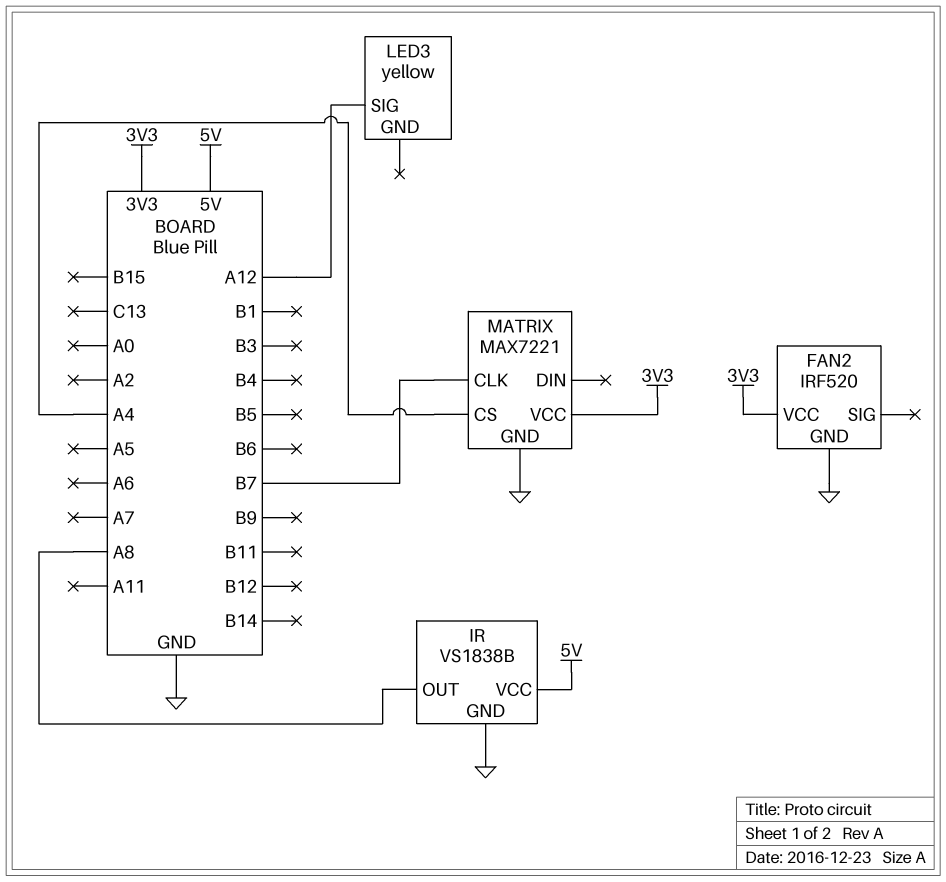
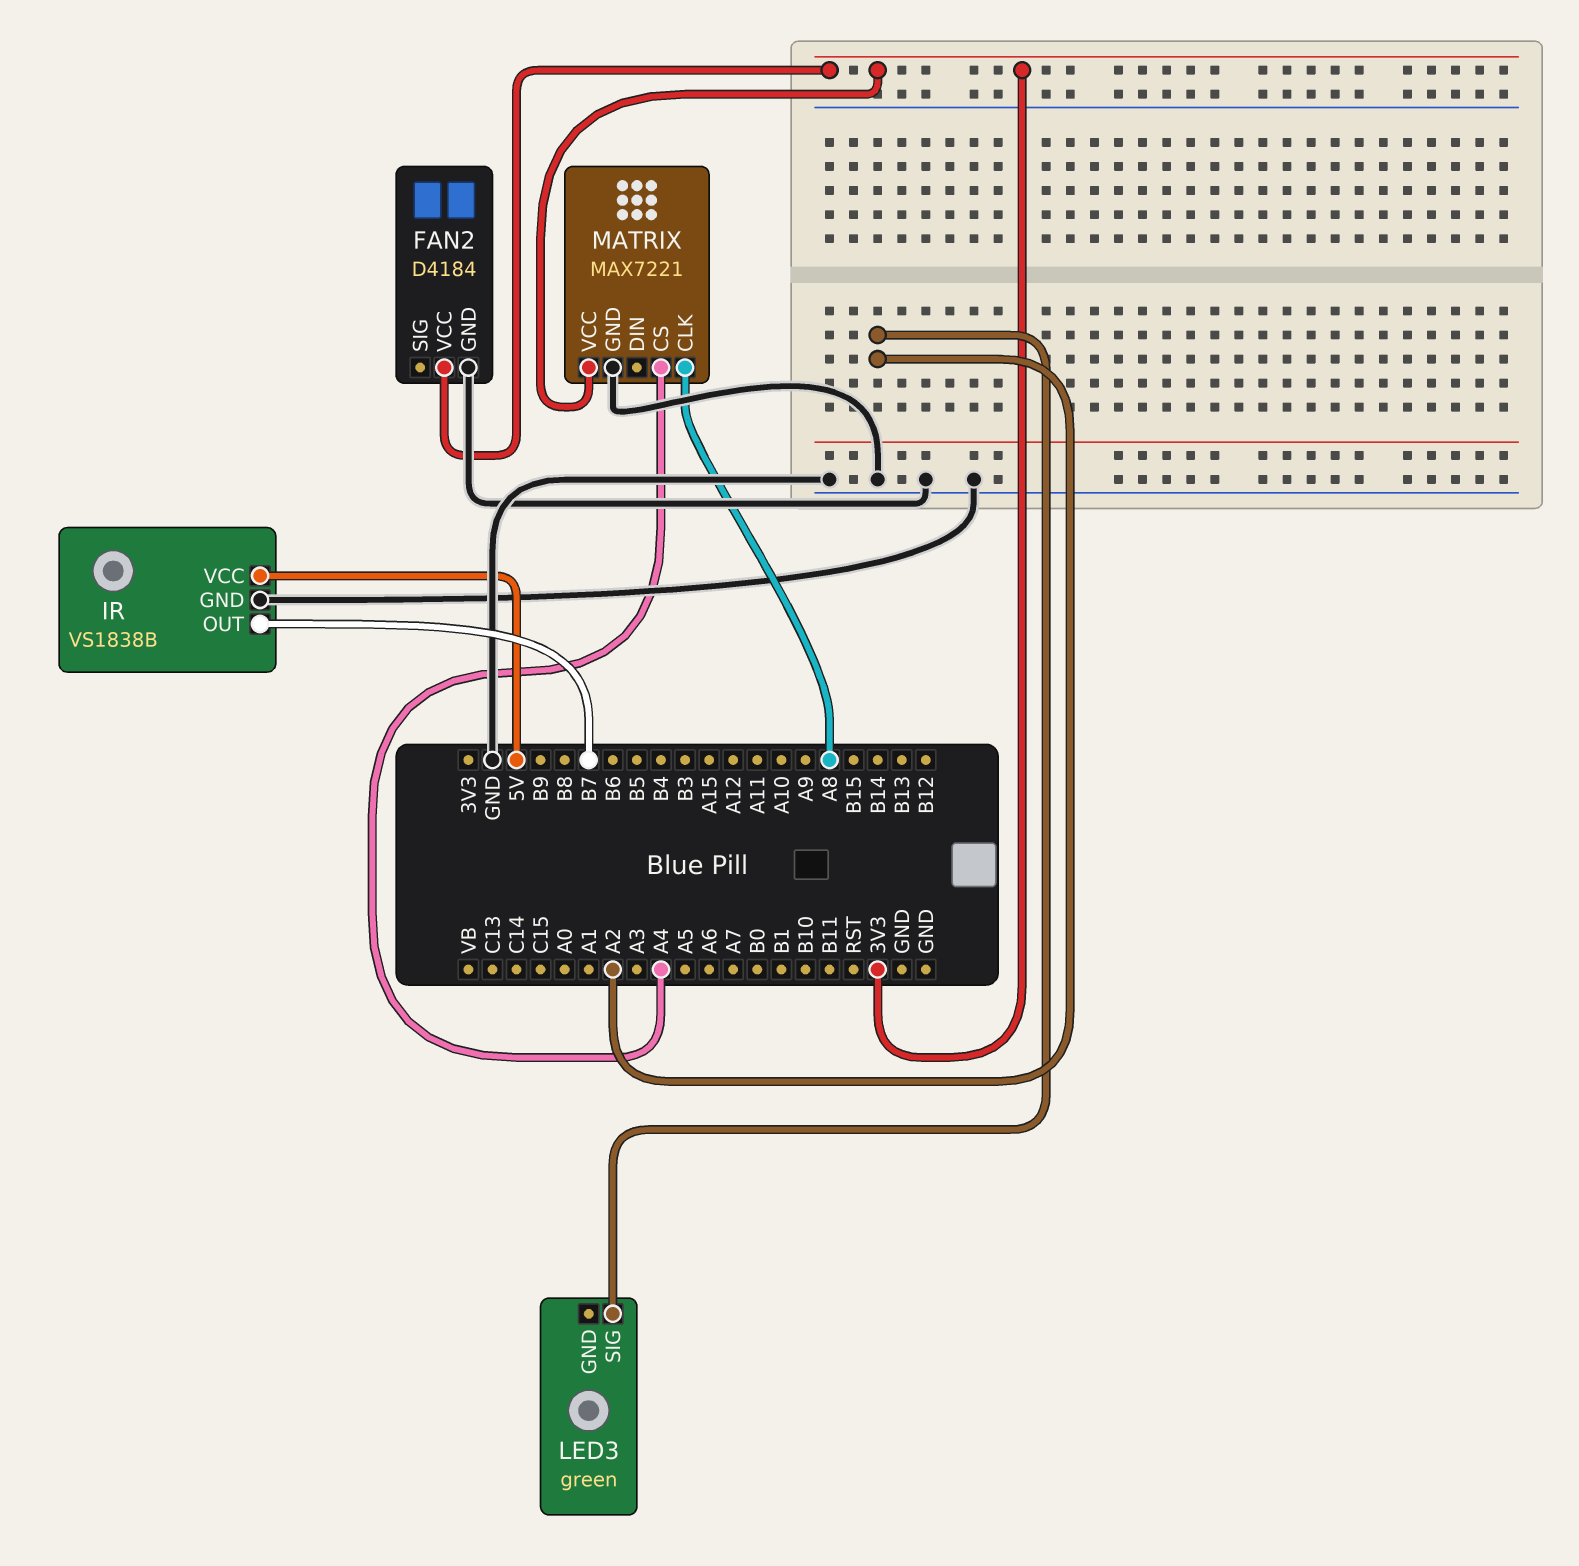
FAN2: IRF520 -> D4184
IR pin OUT: A8 -> B7
LED3: yellow -> green
LED3 pin SIG: A12 -> A2
MATRIX pin CLK: B7 -> A8

